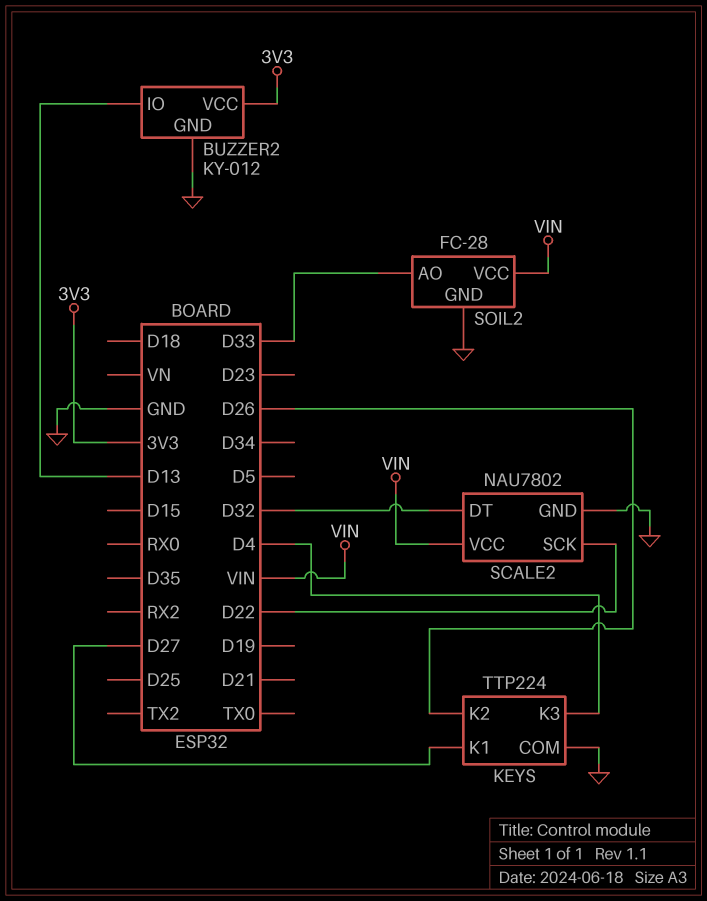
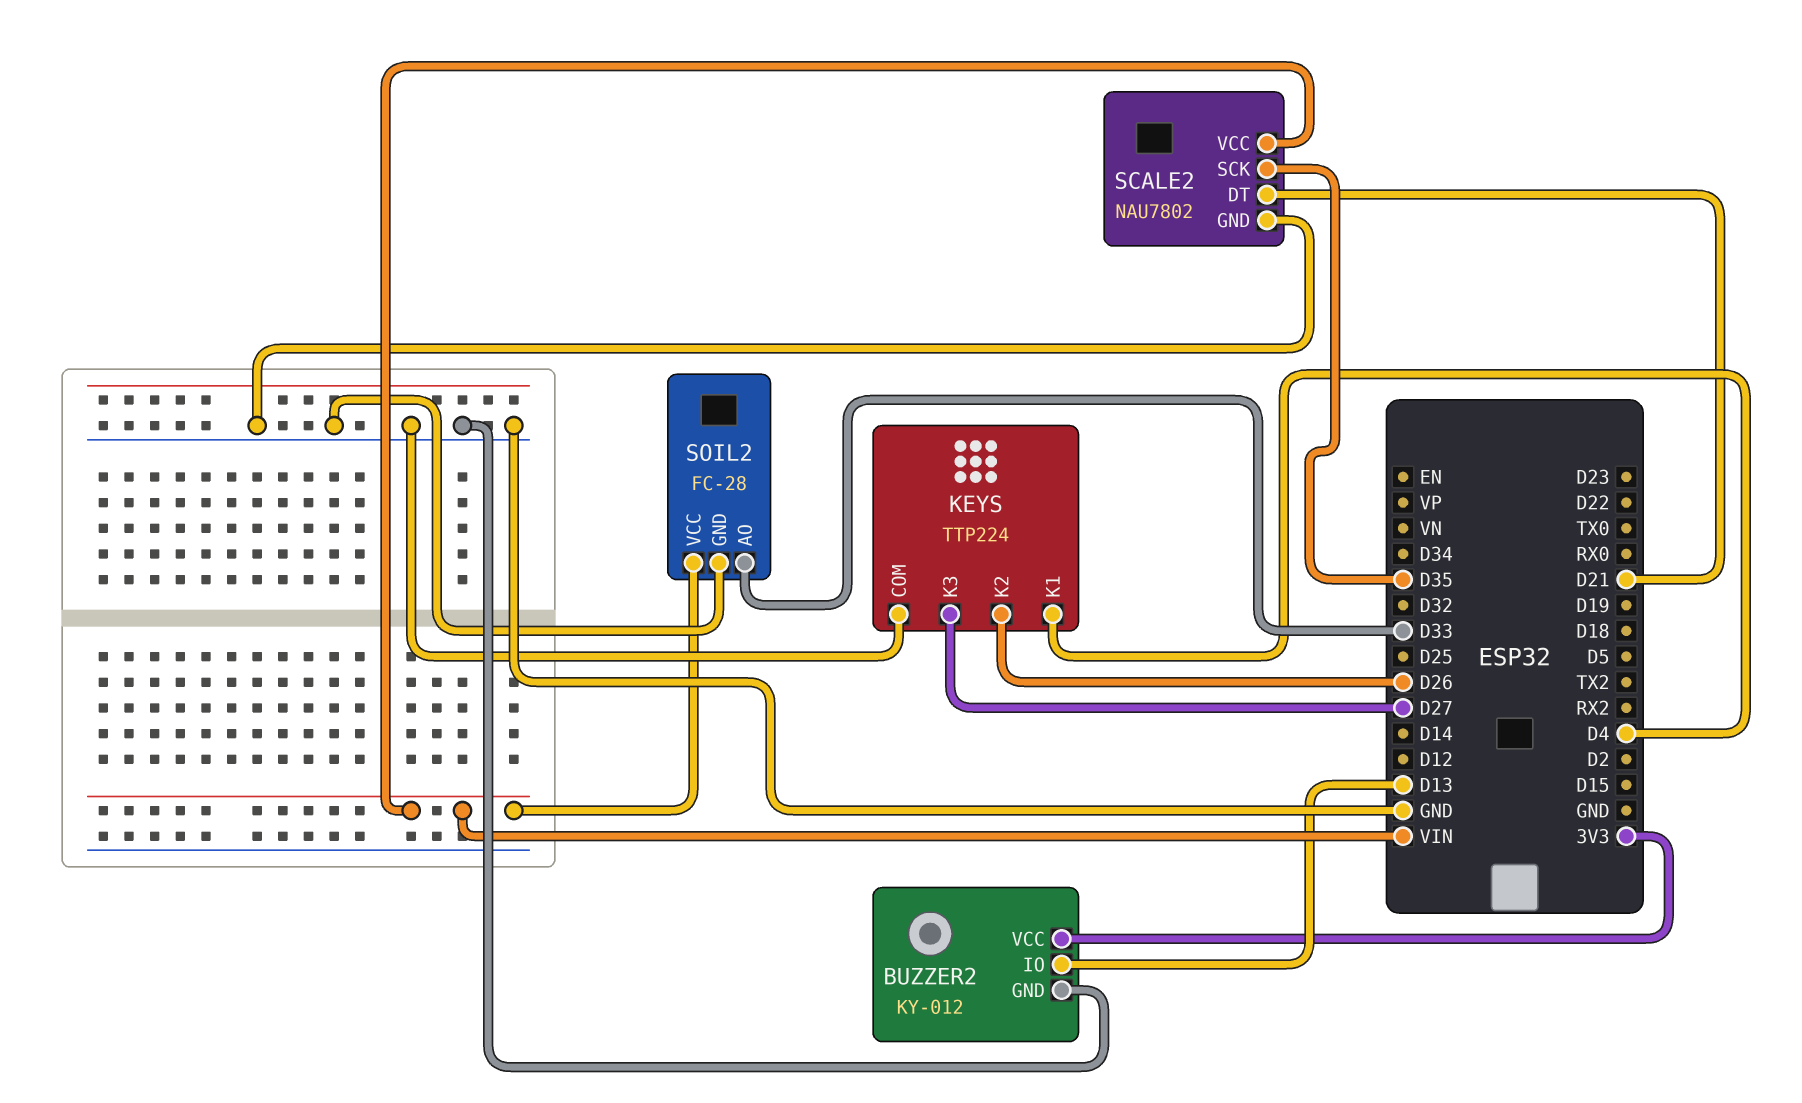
KEYS pin K1: D27 -> D4
KEYS pin K3: D4 -> D27
SCALE2 pin DT: D32 -> D21
SCALE2 pin SCK: D22 -> D35

